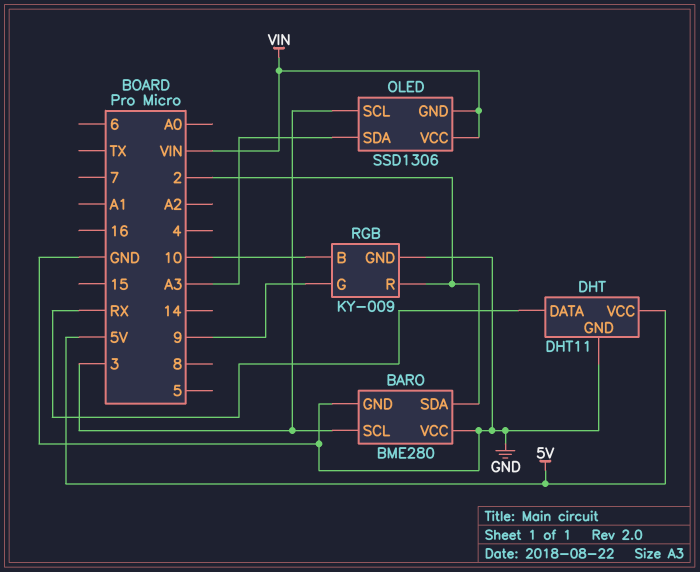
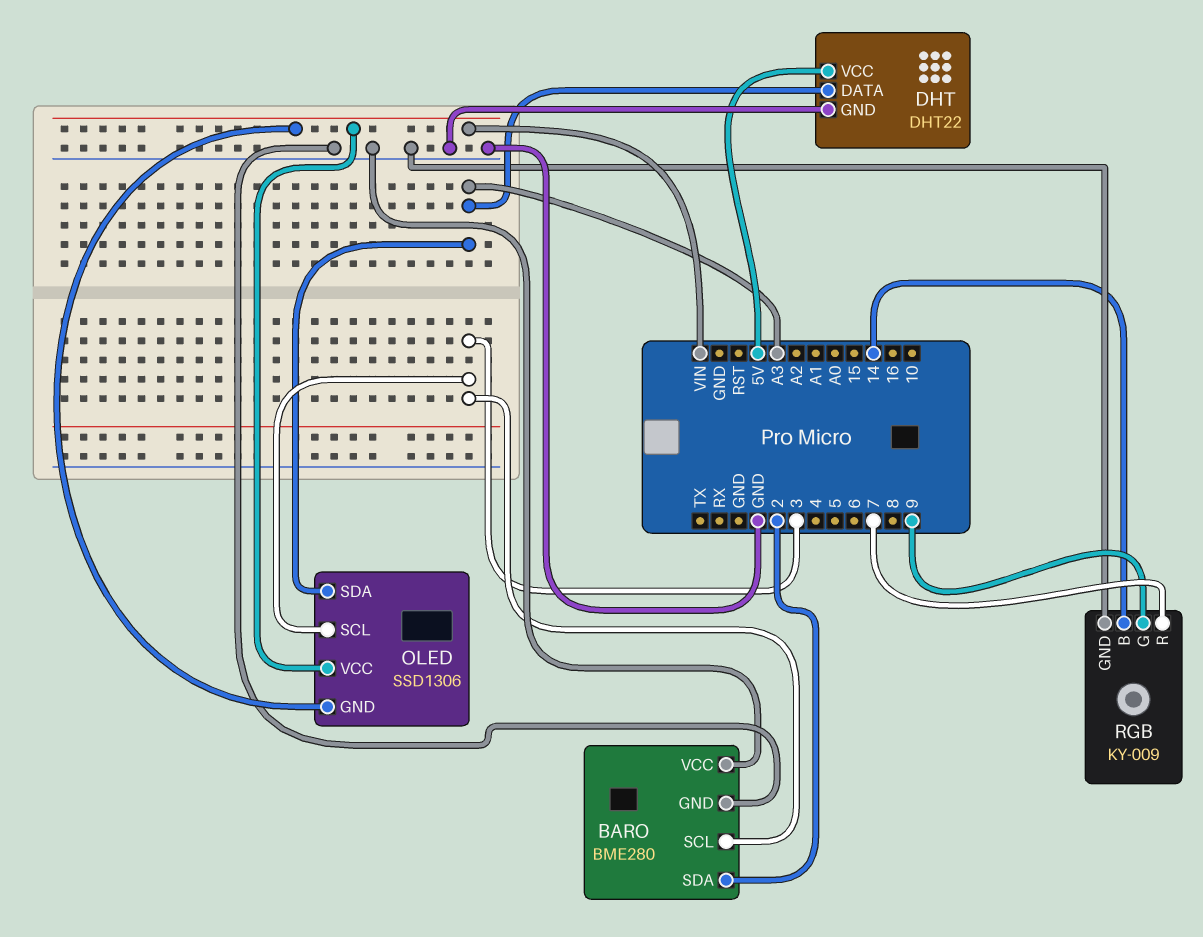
DHT: DHT11 -> DHT22
DHT pin DATA: RX -> A3
RGB pin B: 10 -> 14
RGB pin R: 2 -> 7

